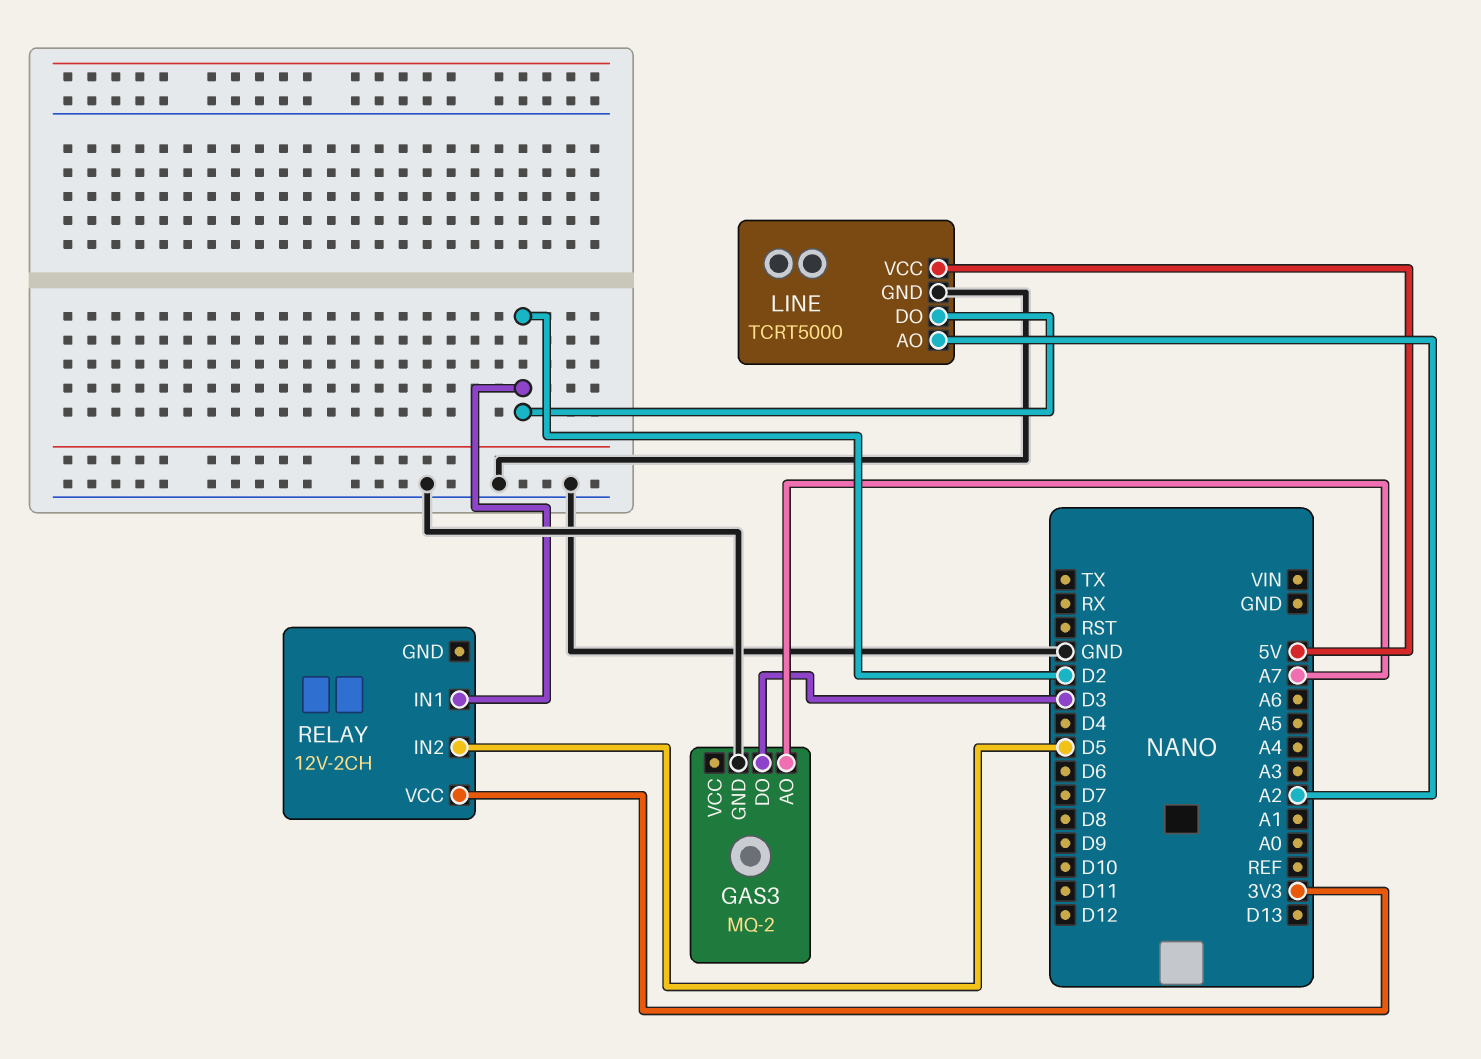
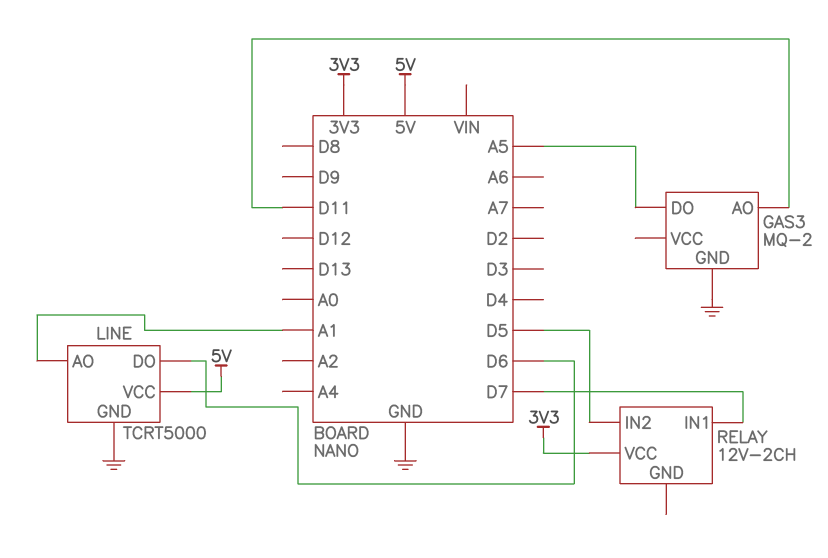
GAS3 pin AO: A7 -> D11
GAS3 pin DO: D3 -> A5
LINE pin AO: A2 -> A1
LINE pin DO: D2 -> D6
RELAY pin IN1: D2 -> D7

